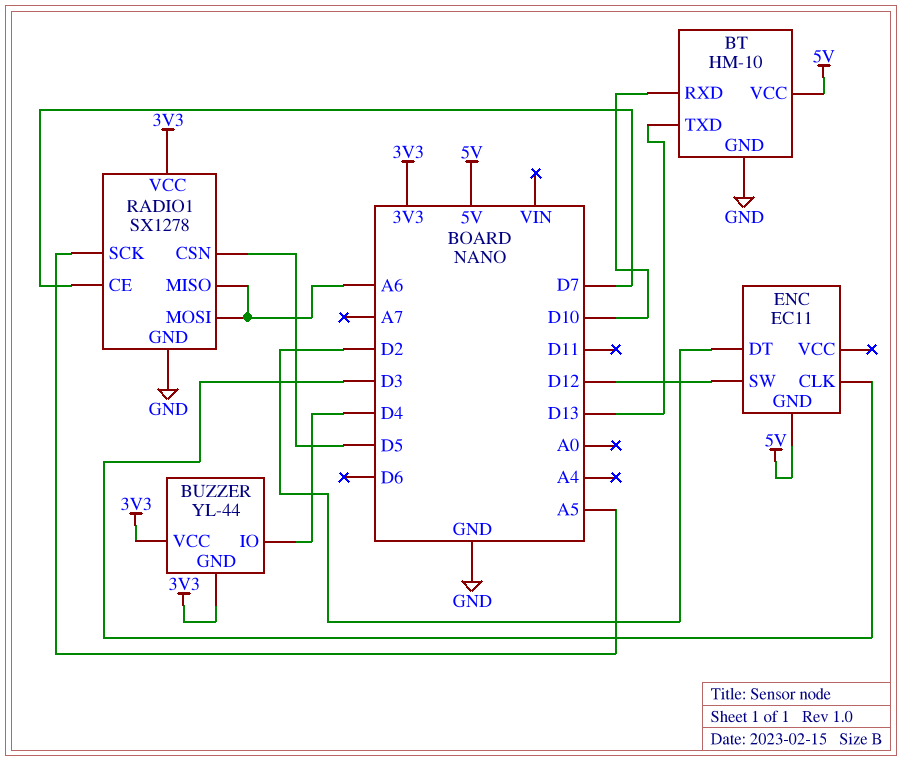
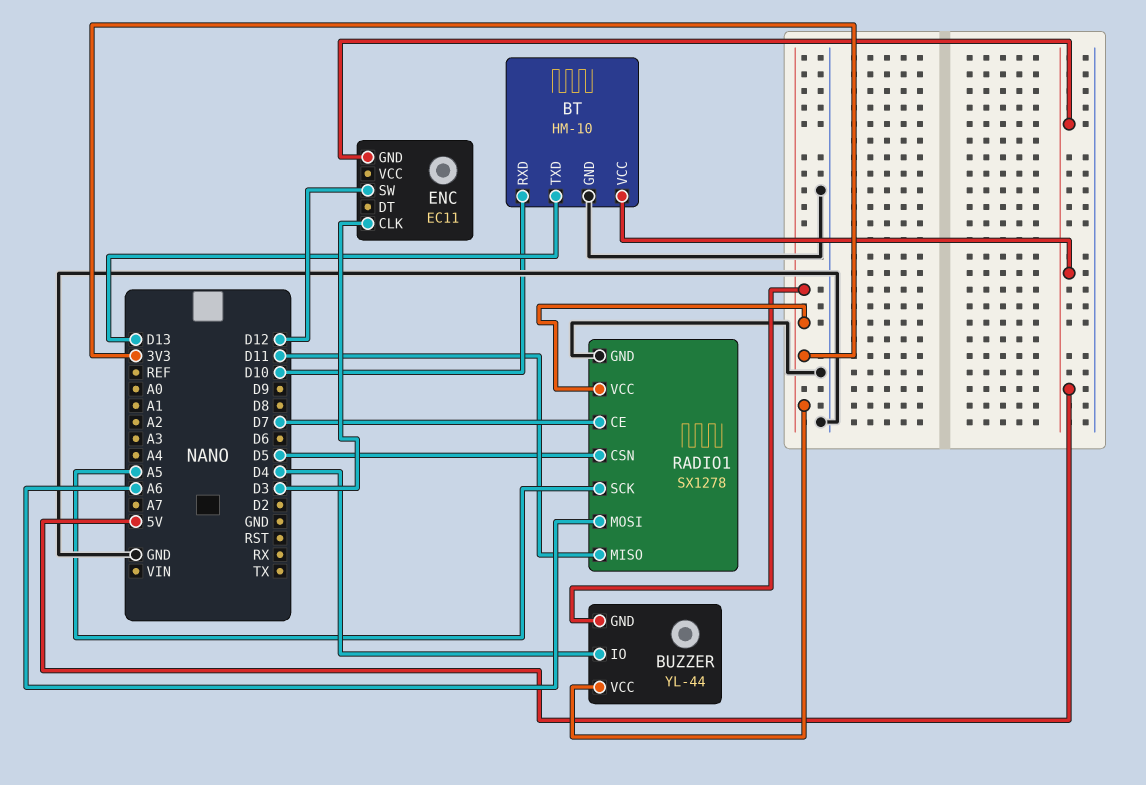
ENC pin DT: D2 -> none
RADIO1 pin MISO: A6 -> D11

